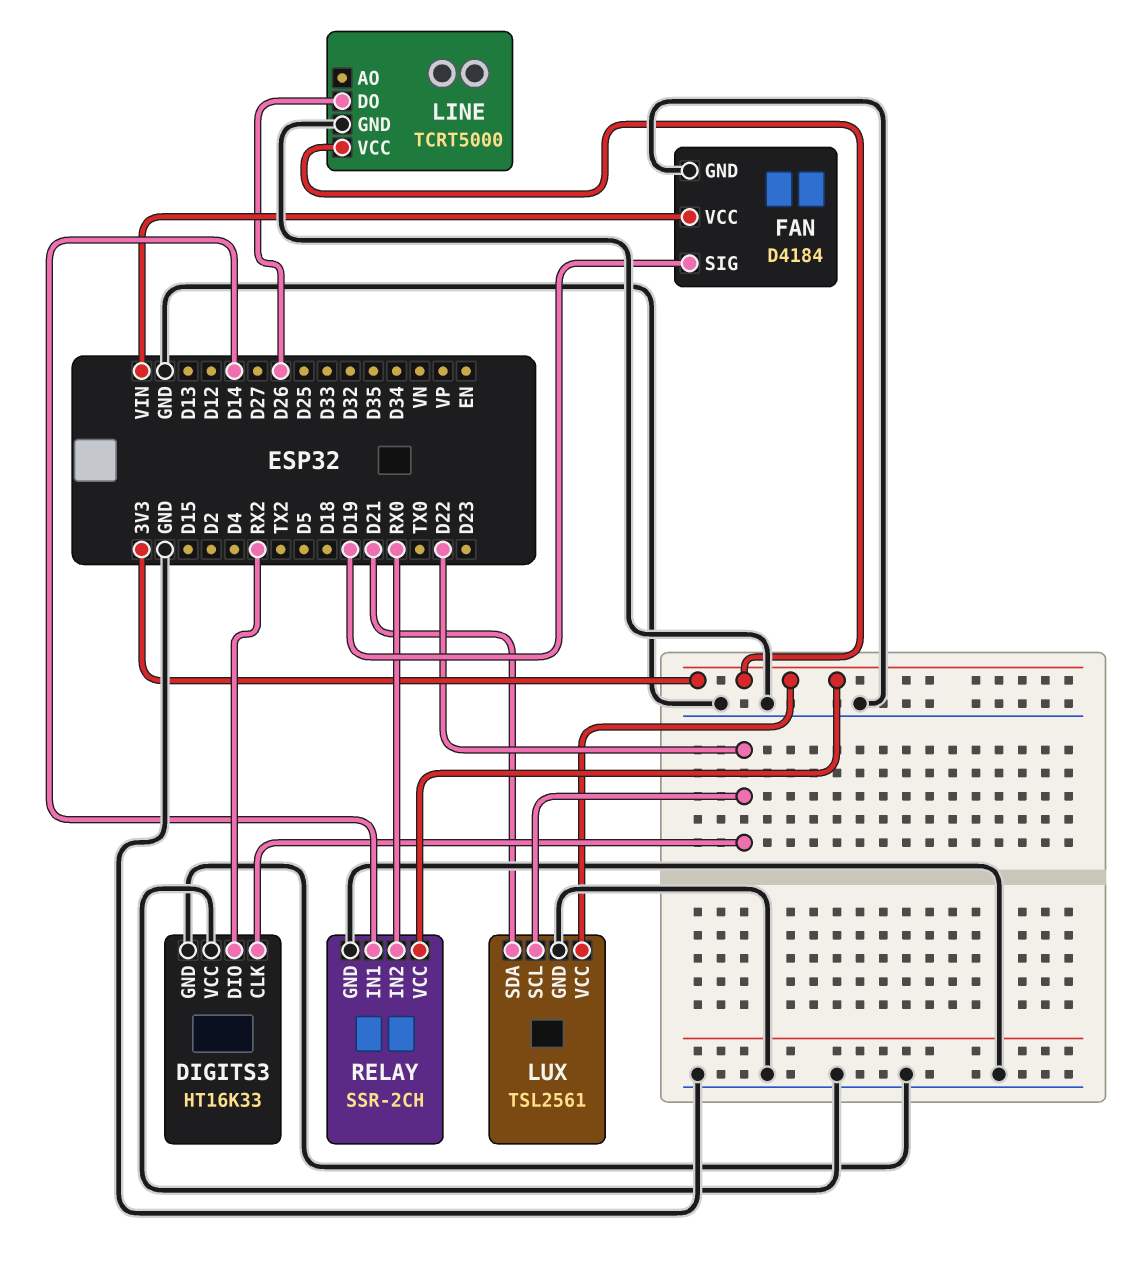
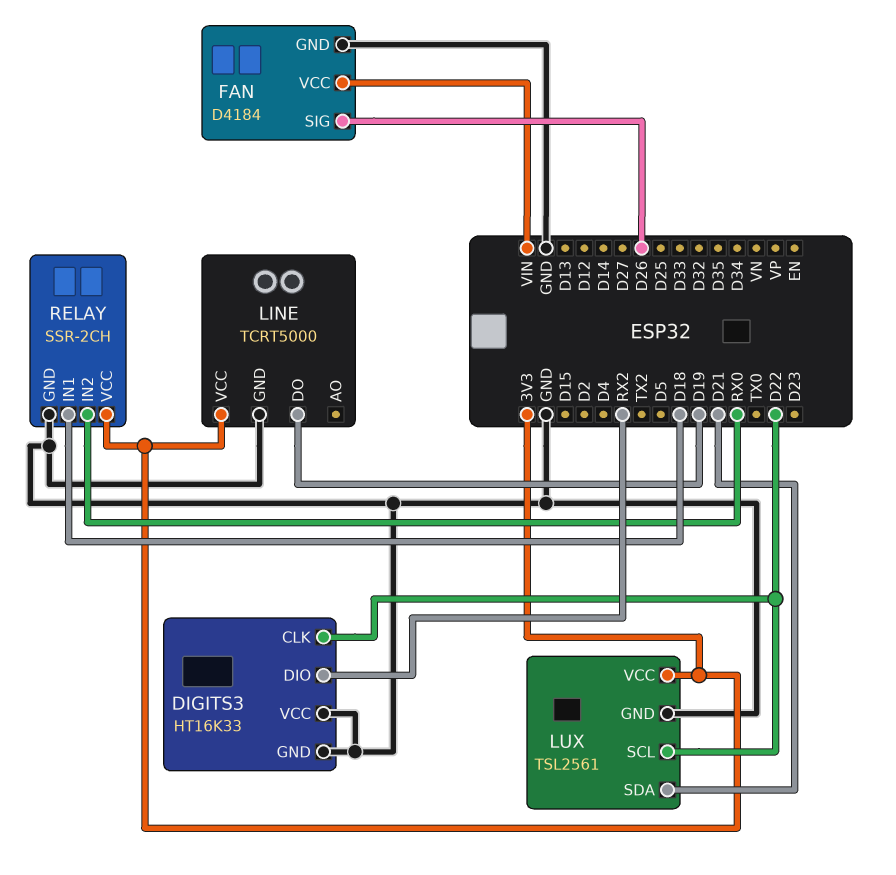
FAN pin SIG: D19 -> D26
LINE pin DO: D26 -> D19
RELAY pin IN1: D14 -> D18

